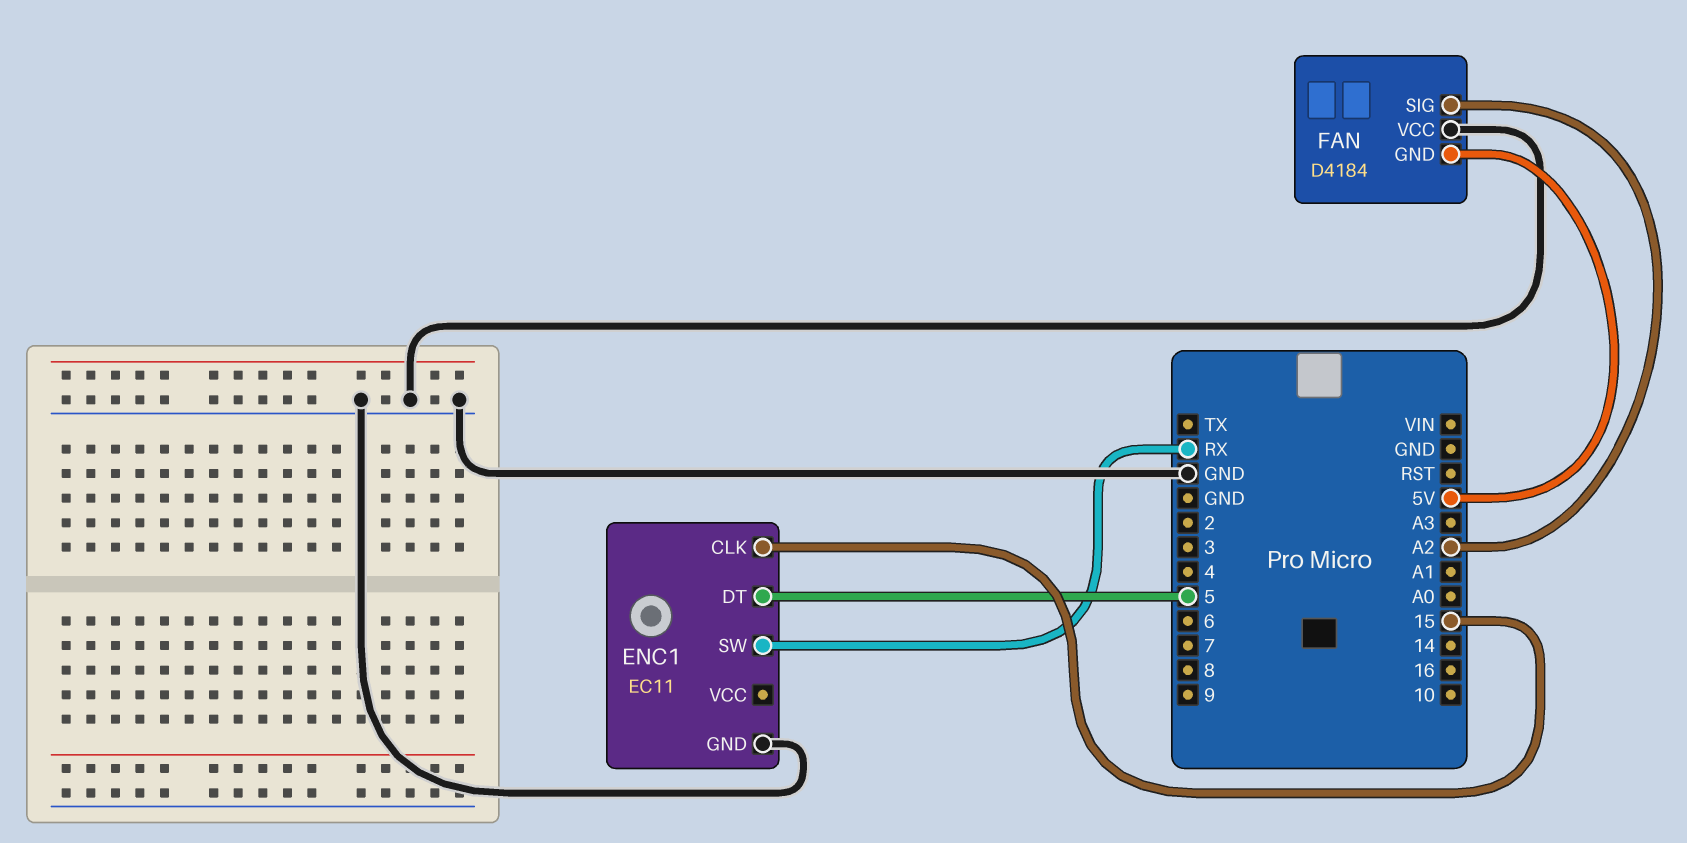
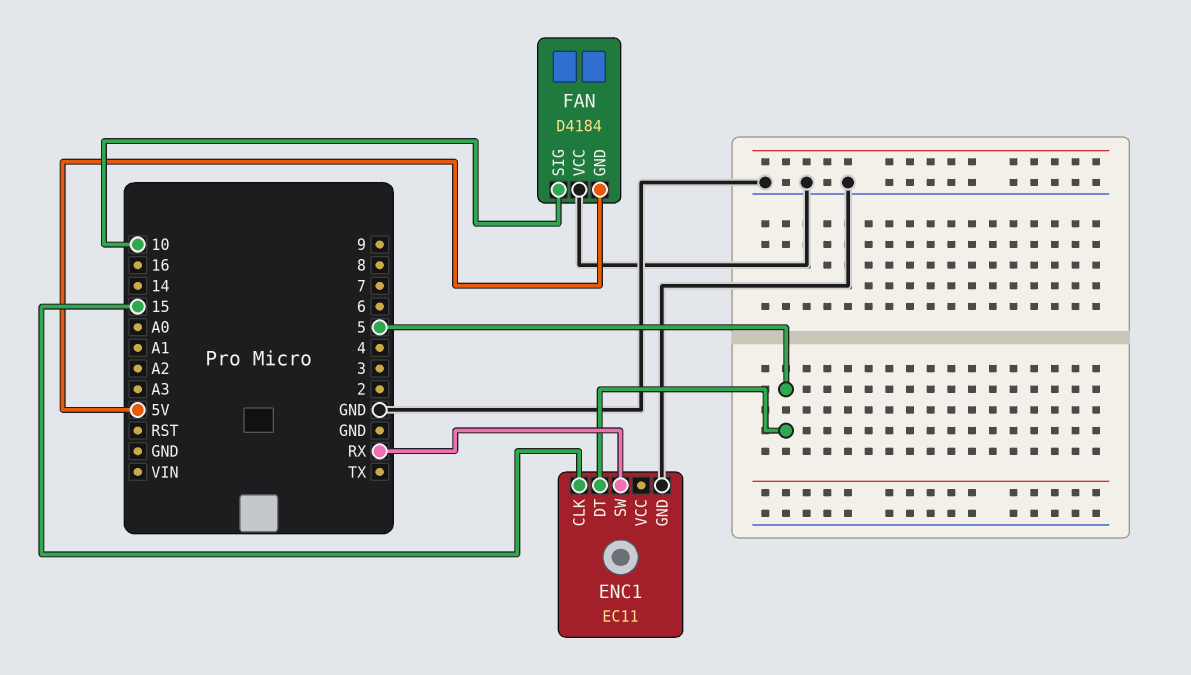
FAN pin SIG: A2 -> 10

